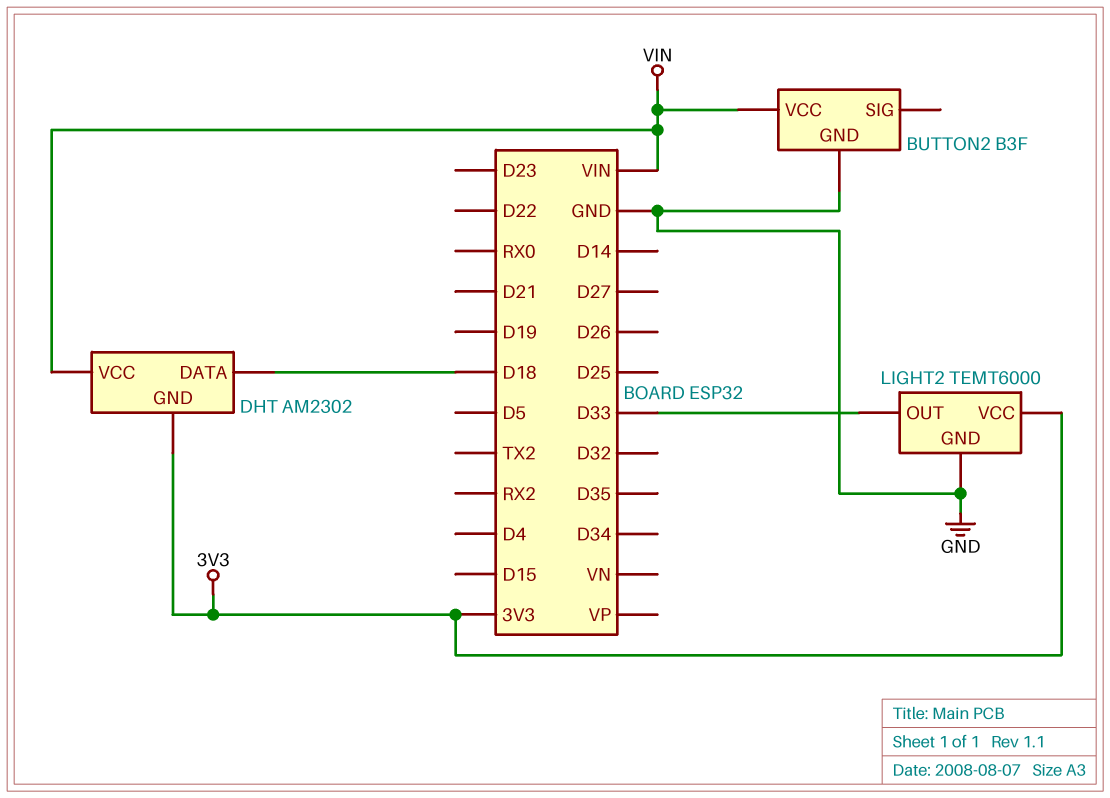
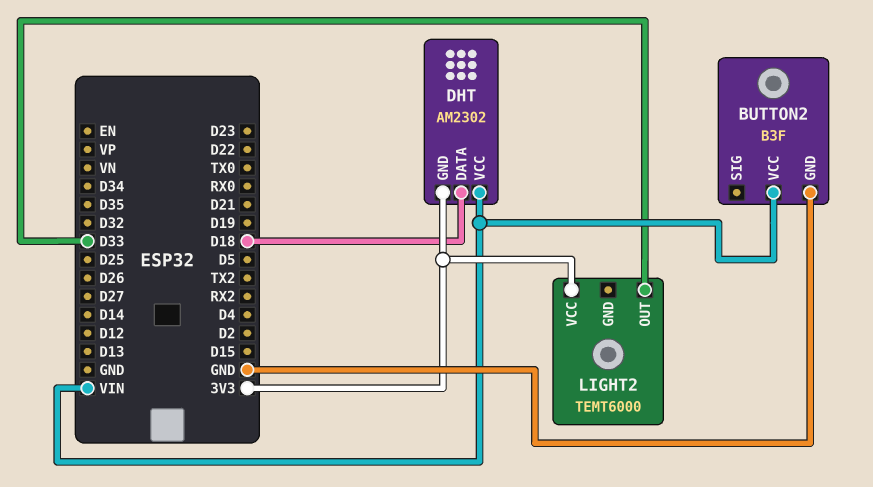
LIGHT2 pin GND: GND -> none

